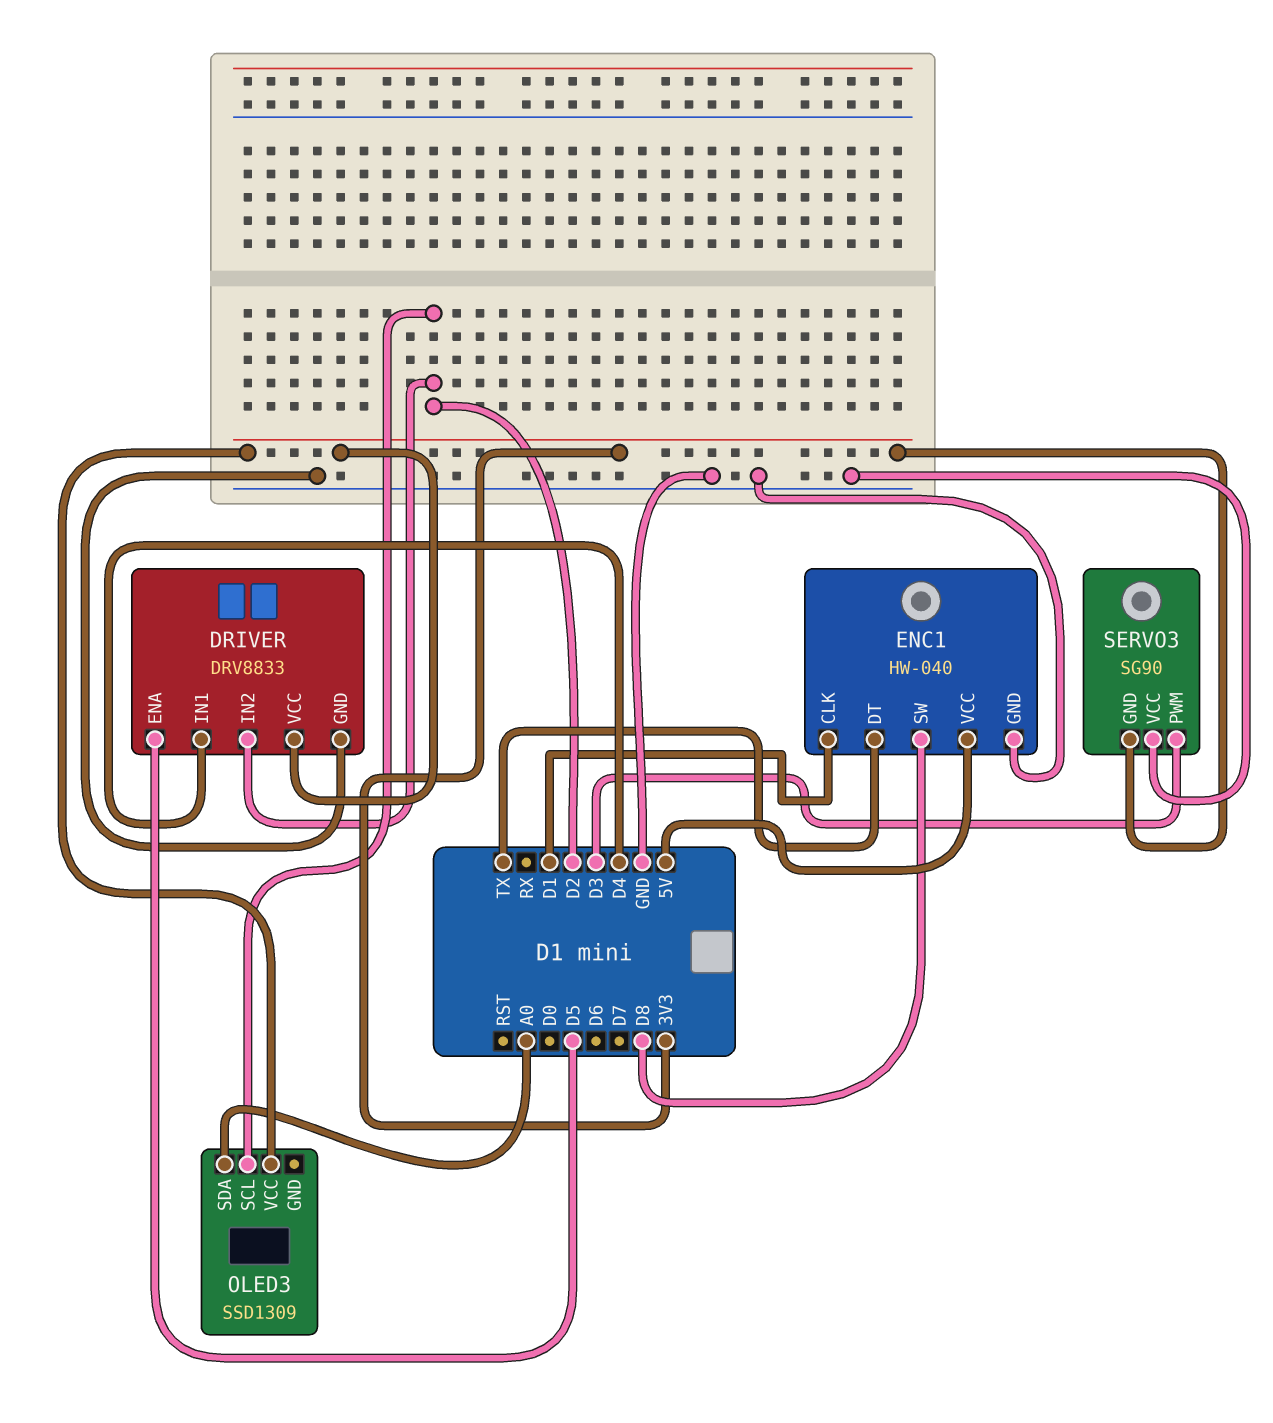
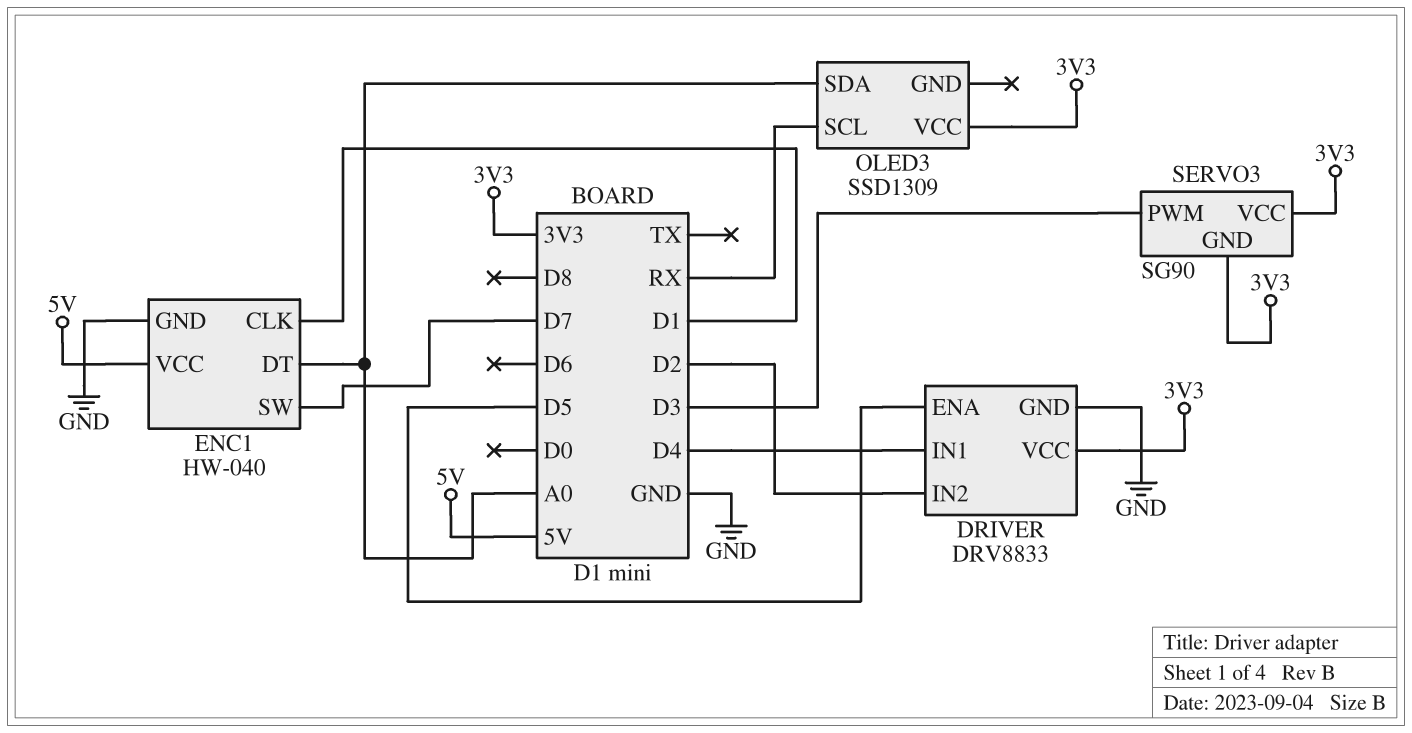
ENC1 pin DT: TX -> A0
ENC1 pin SW: D8 -> D7
OLED3 pin SCL: D2 -> RX
SERVO3 pin VCC: GND -> 3V3

